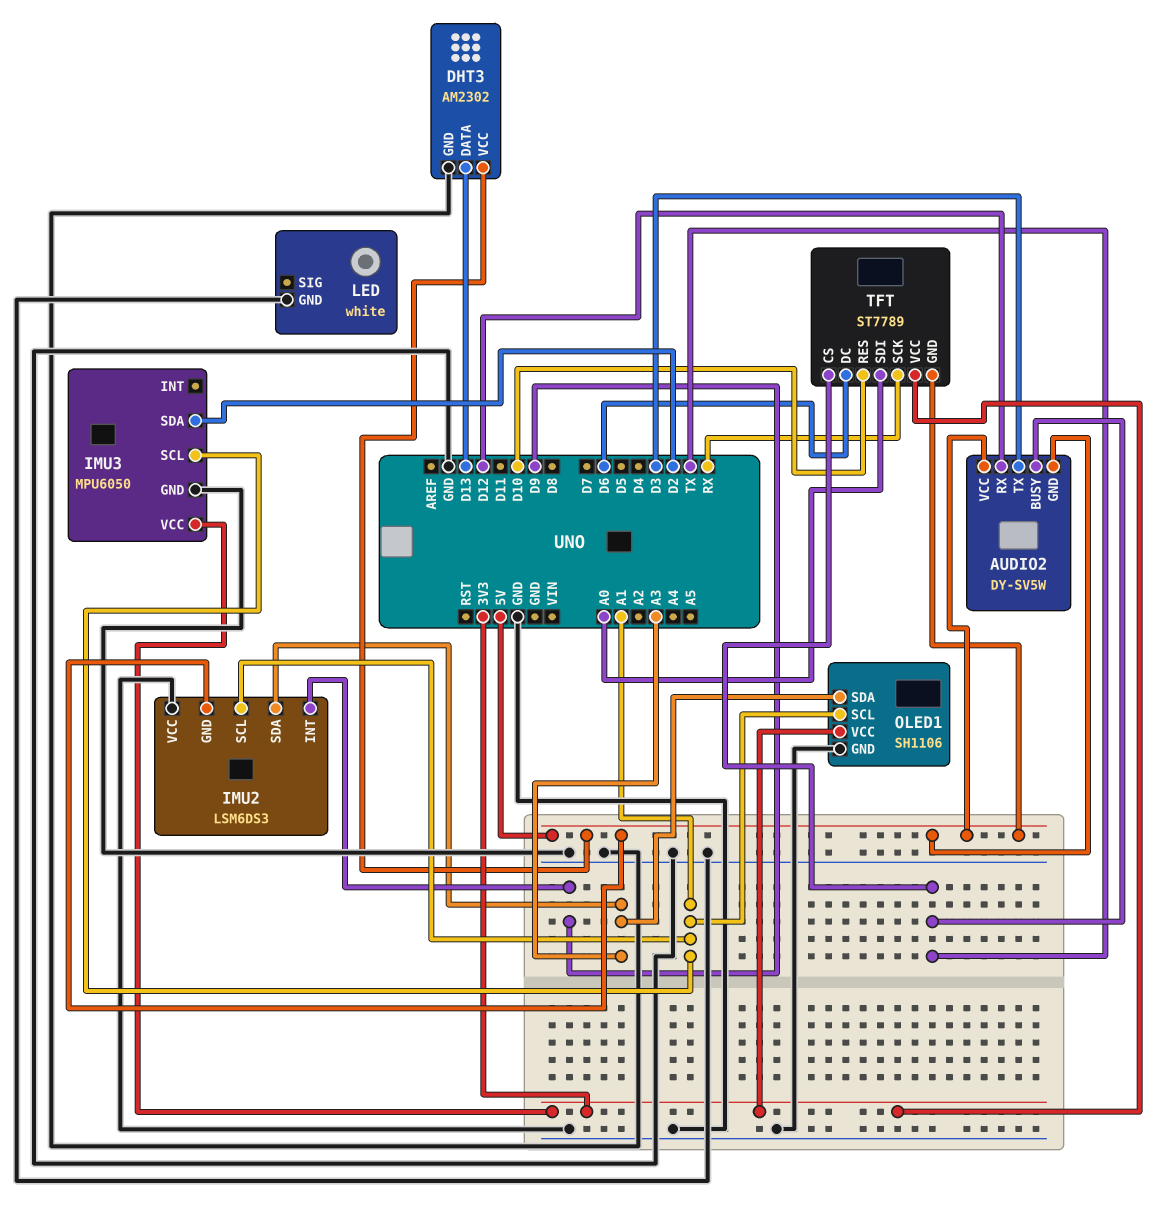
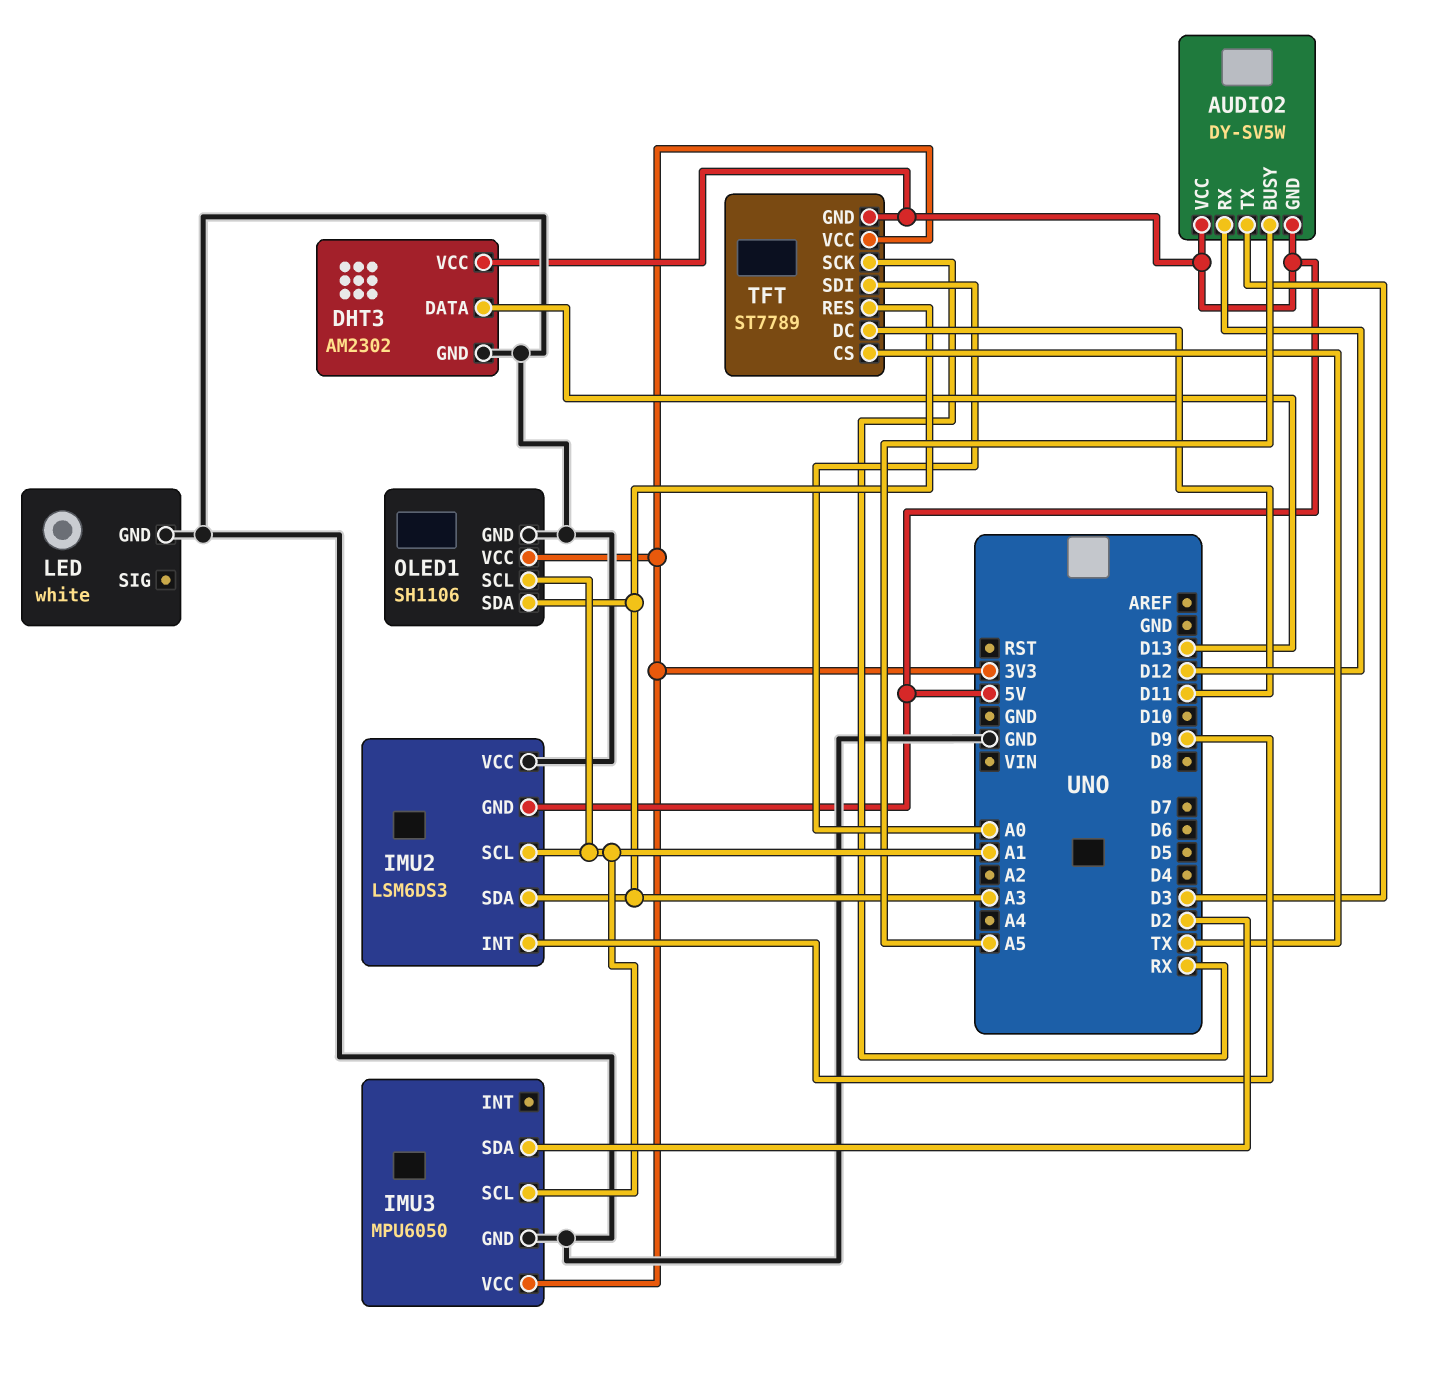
AUDIO2 pin BUSY: TX -> A5
TFT pin DC: D6 -> D11
TFT pin RES: D10 -> A3

